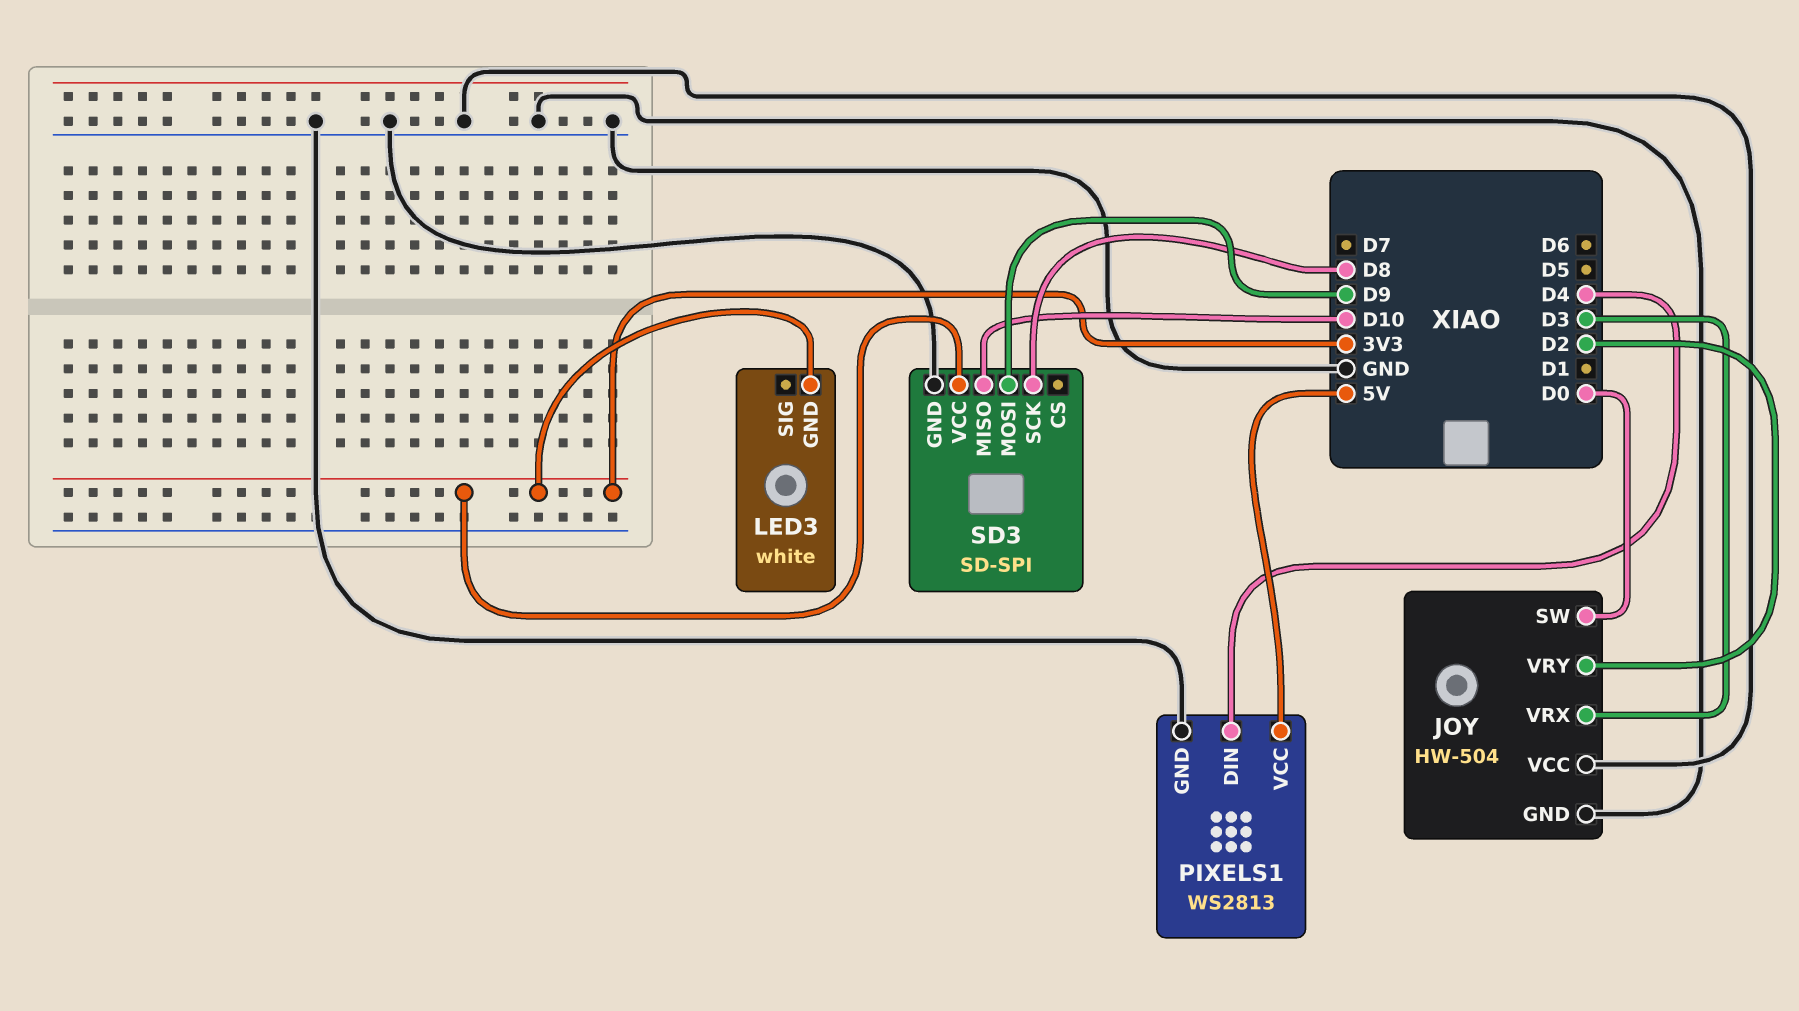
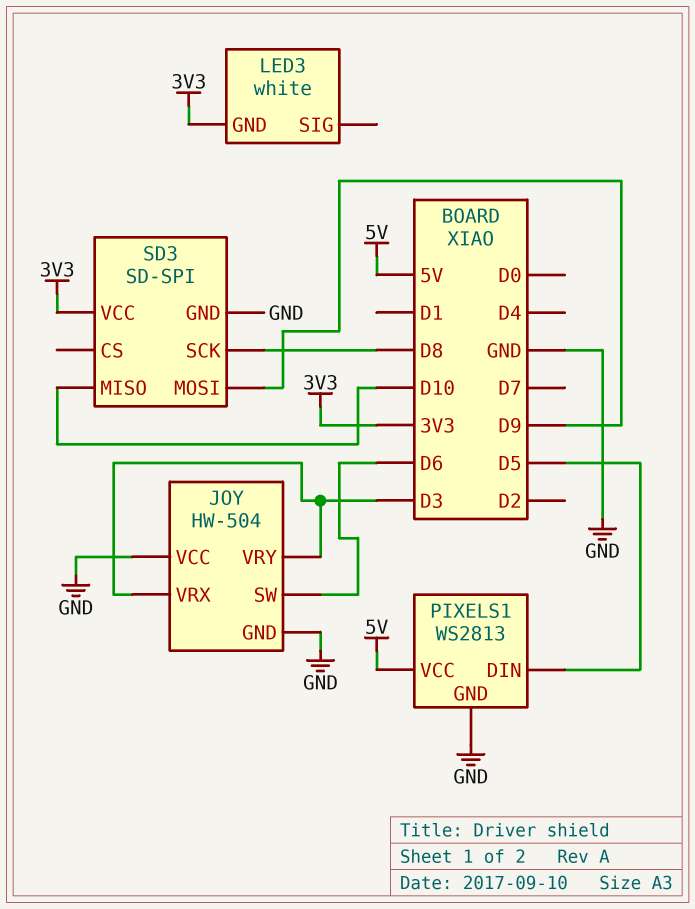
JOY pin SW: D0 -> D6
JOY pin VRY: D2 -> D3
PIXELS1 pin DIN: D4 -> D5

